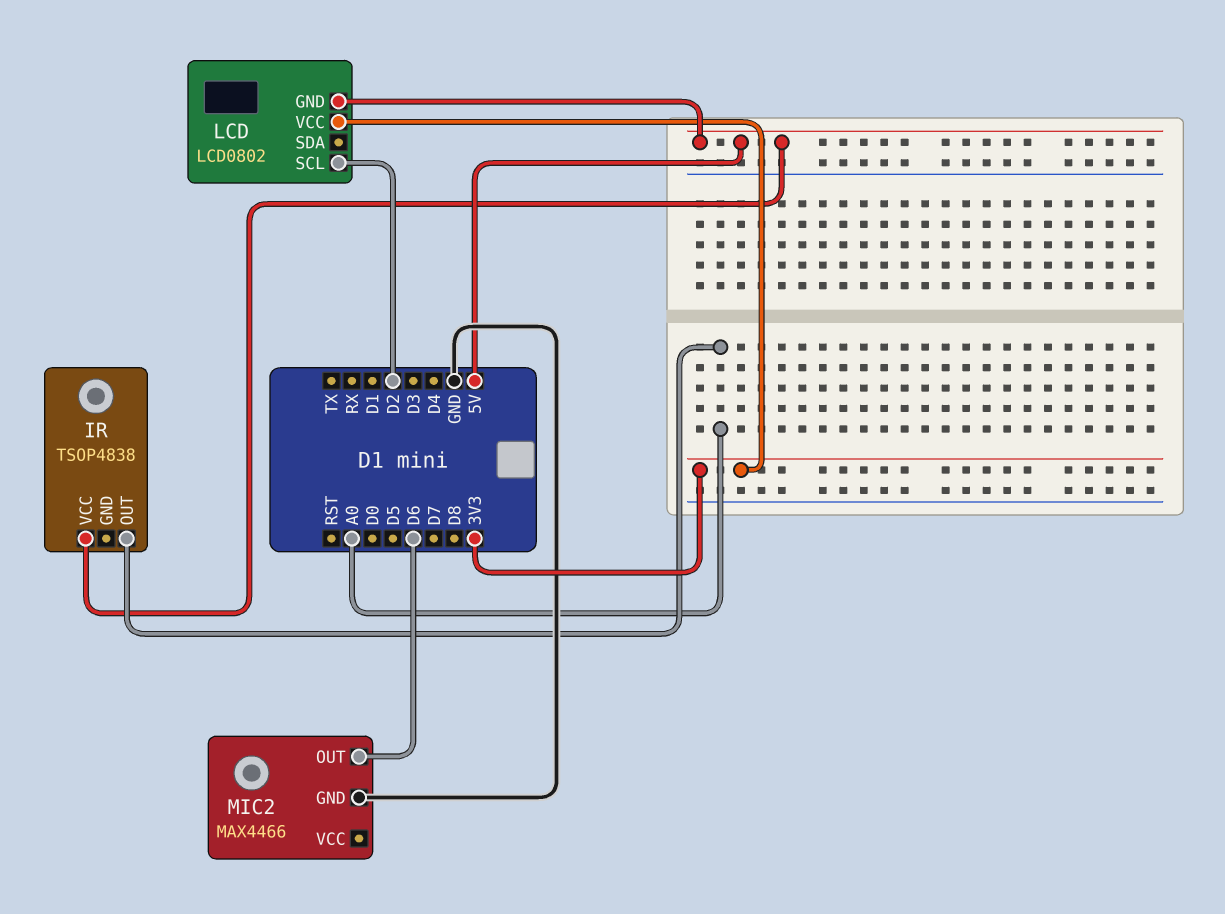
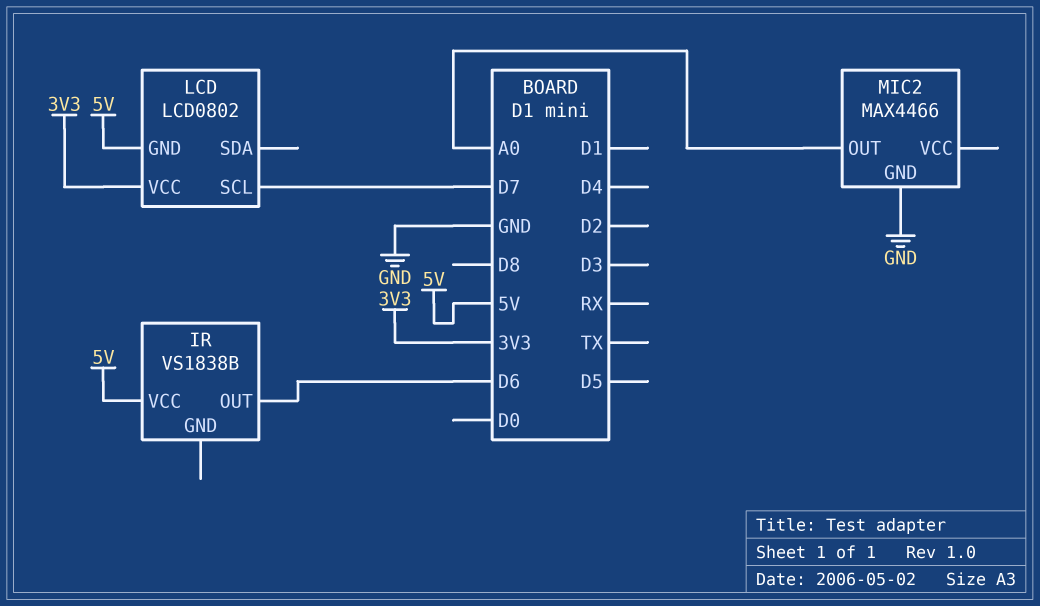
IR: TSOP4838 -> VS1838B
IR pin OUT: A0 -> D6
LCD pin SCL: D2 -> D7
MIC2 pin OUT: D6 -> A0

